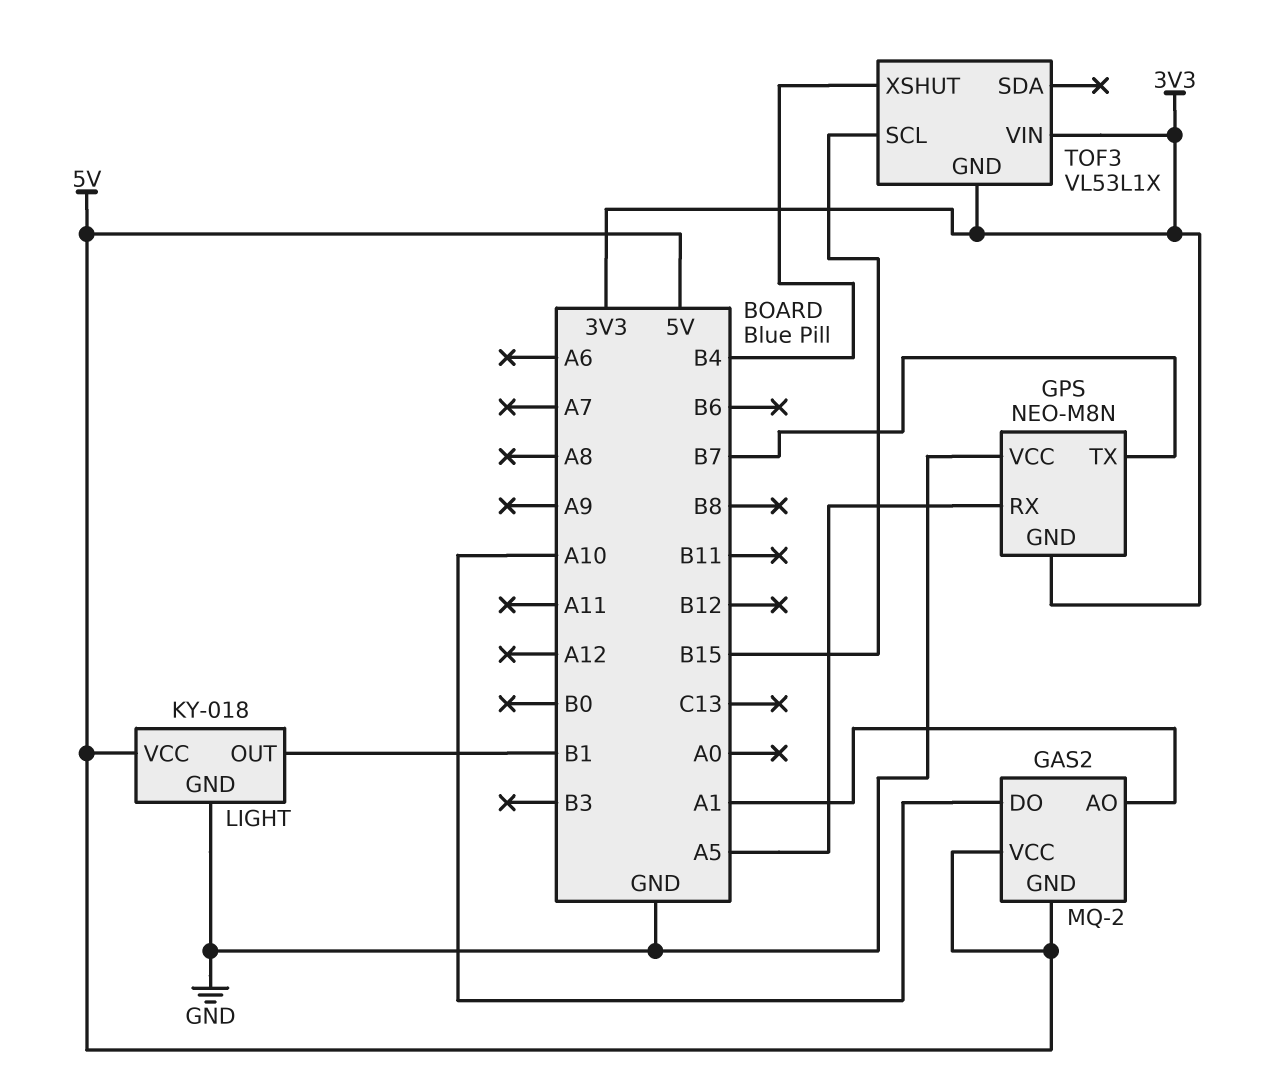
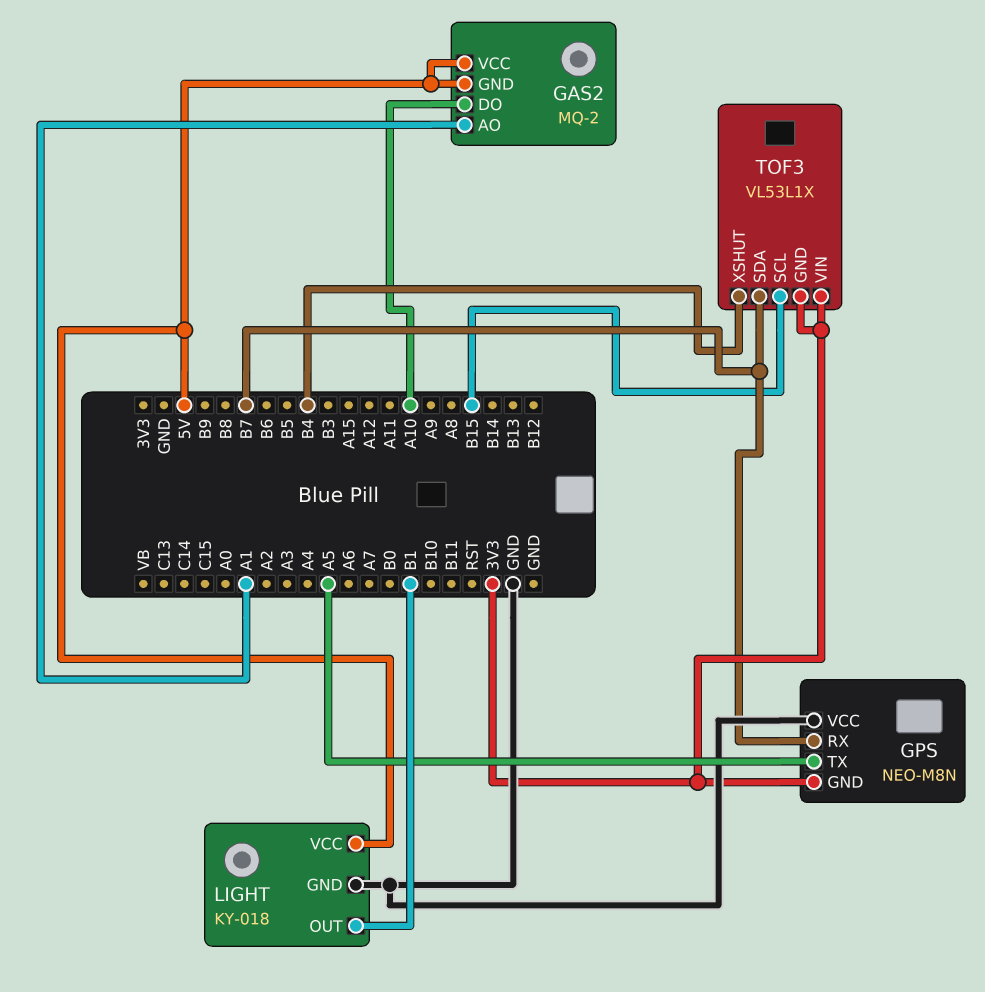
GPS pin RX: A5 -> B7
GPS pin TX: B7 -> A5
TOF3 pin SDA: none -> B7

